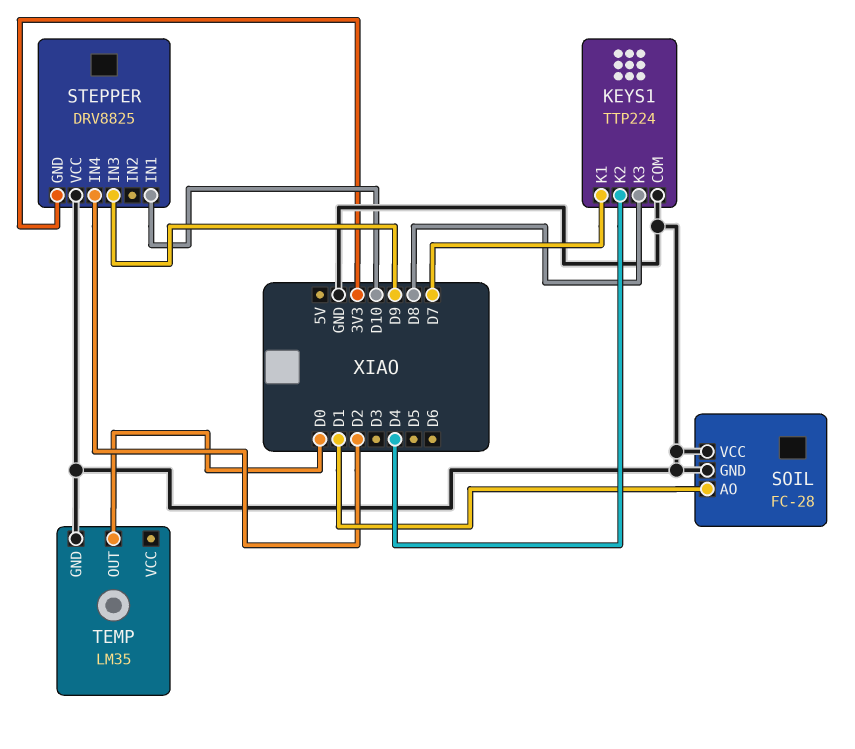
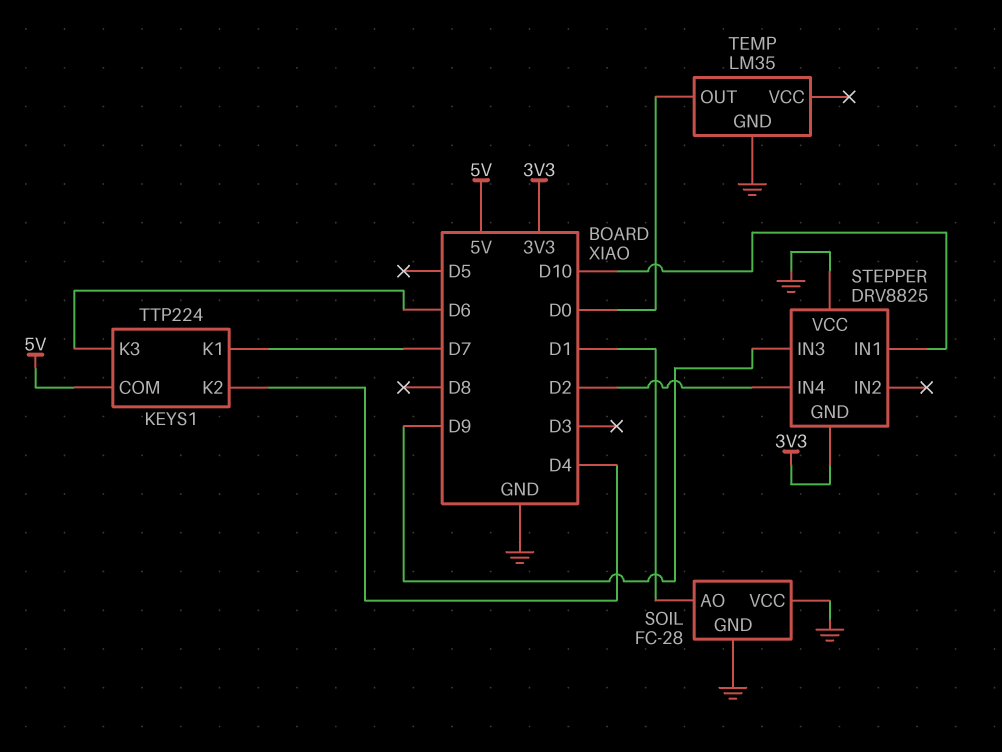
KEYS1 pin COM: GND -> 5V
KEYS1 pin K3: D8 -> D6

